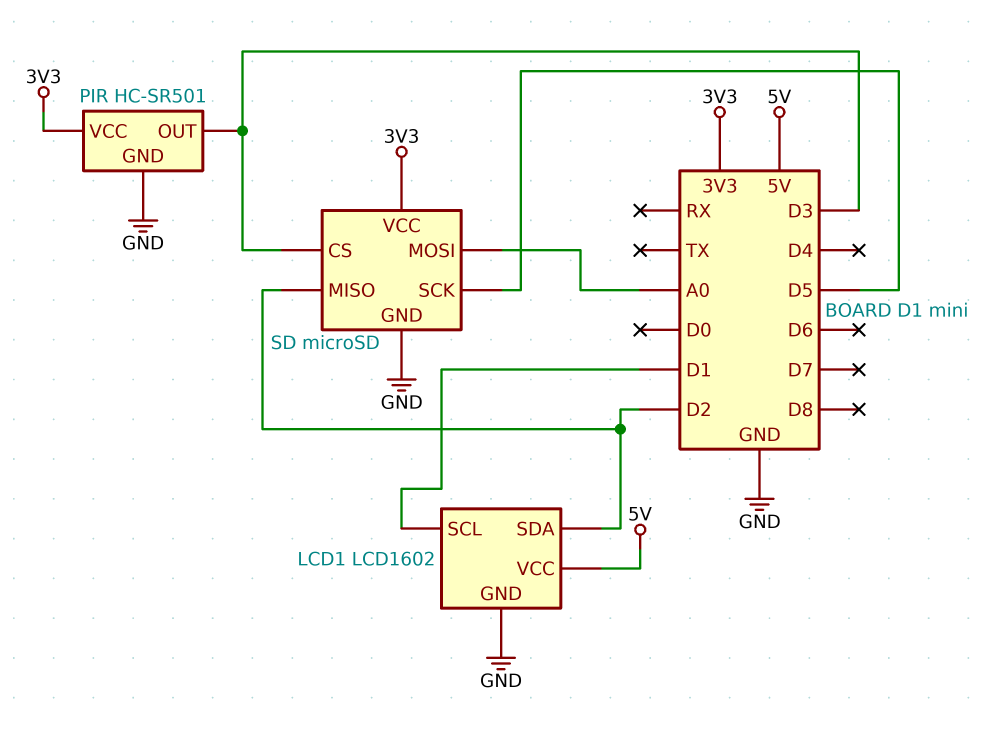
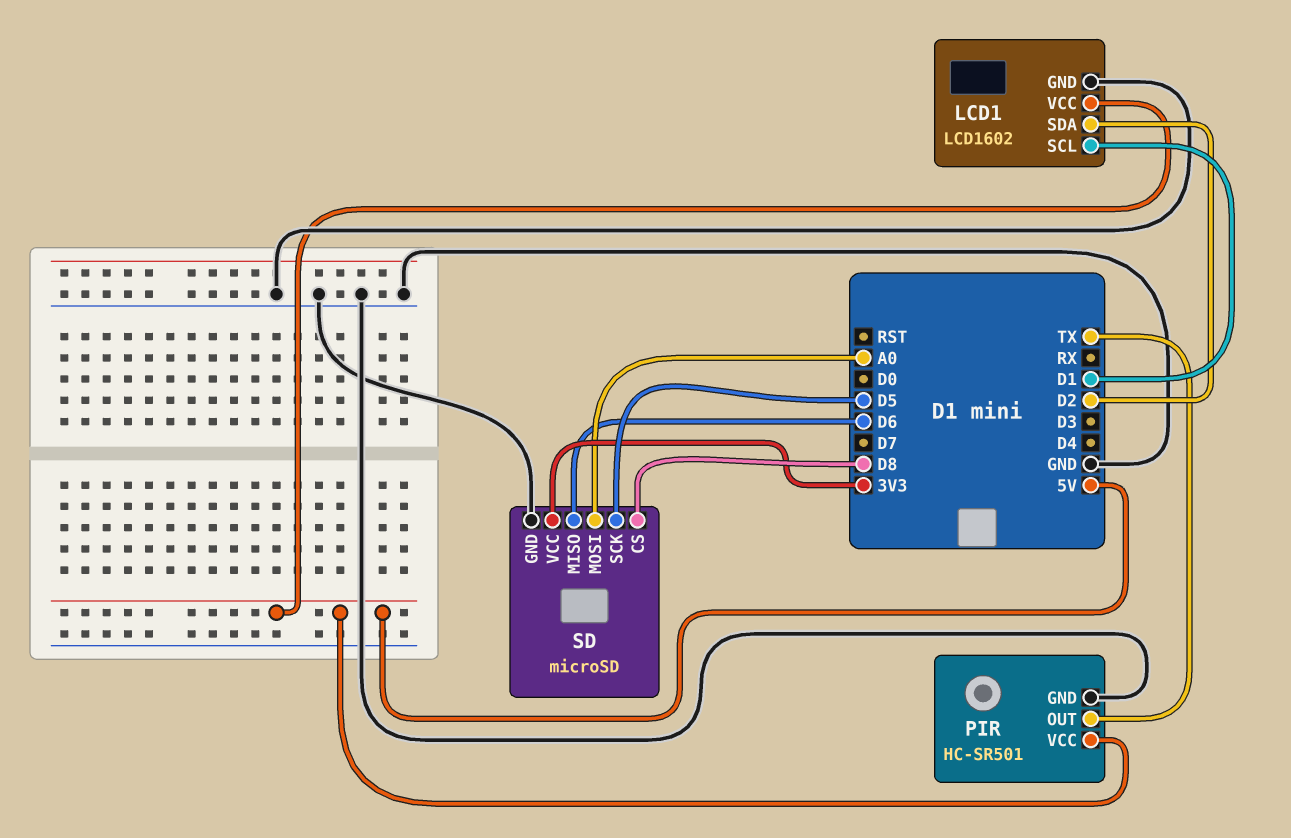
PIR pin OUT: D3 -> TX
PIR pin VCC: 3V3 -> 5V
SD pin CS: D3 -> D8
SD pin MISO: D2 -> D6

